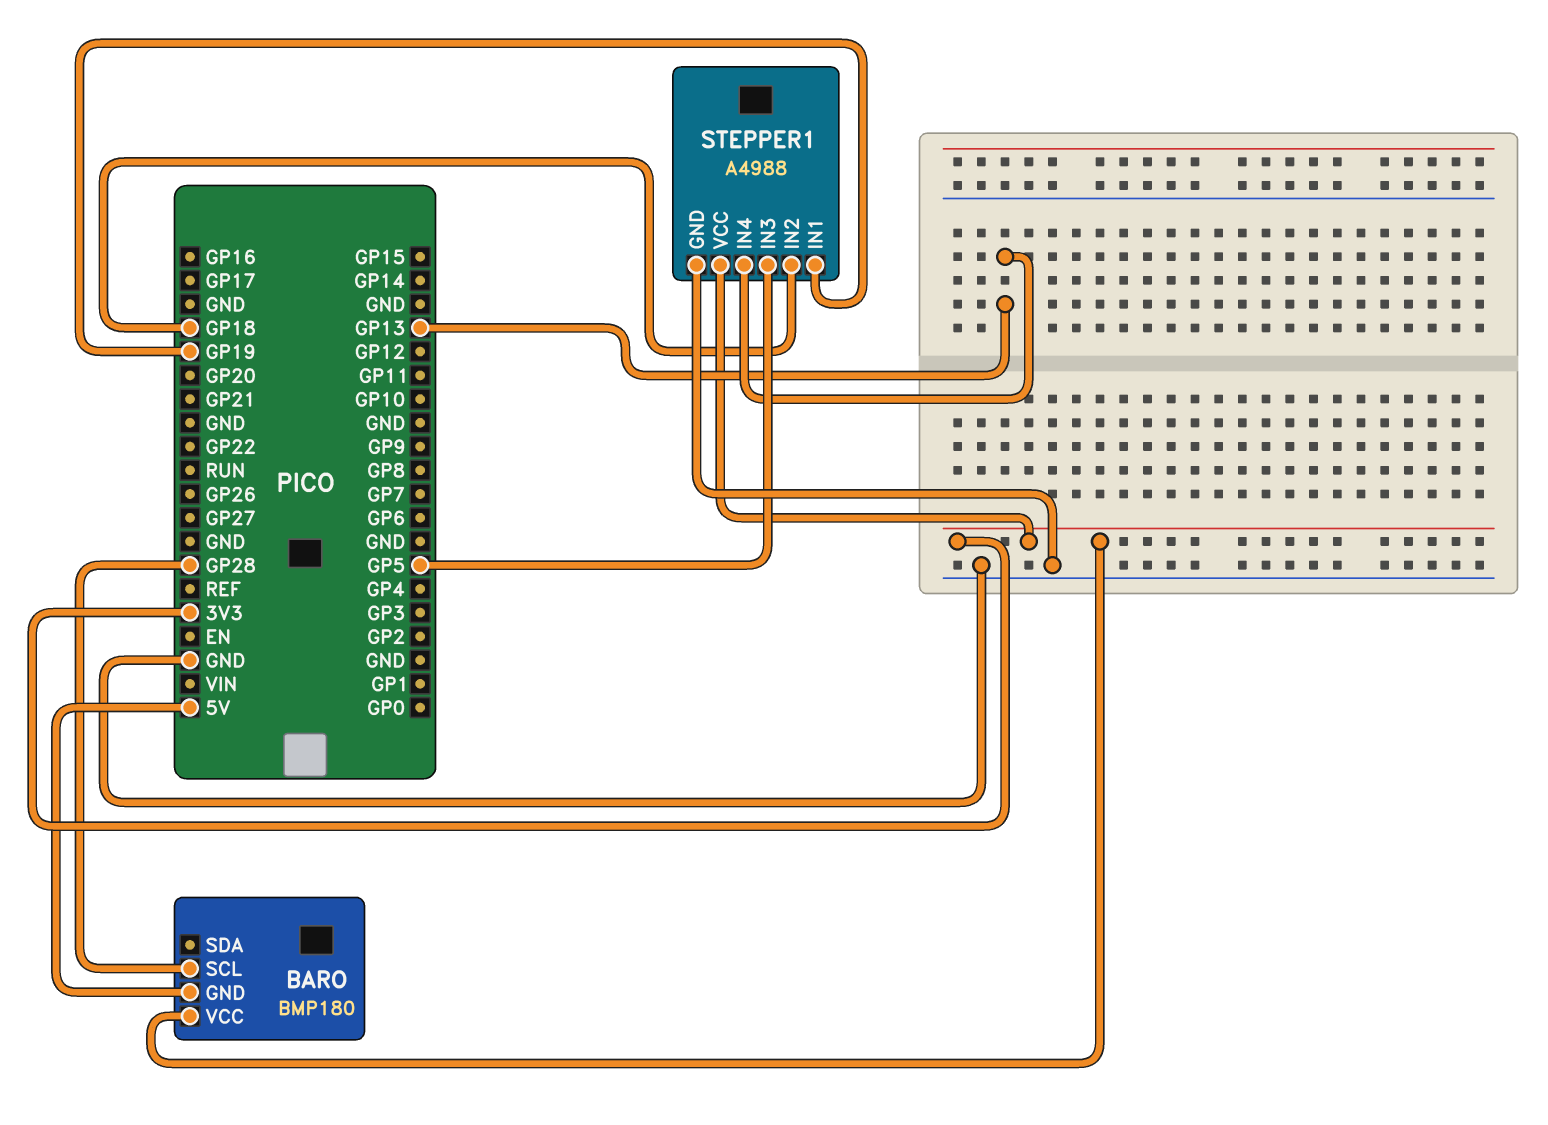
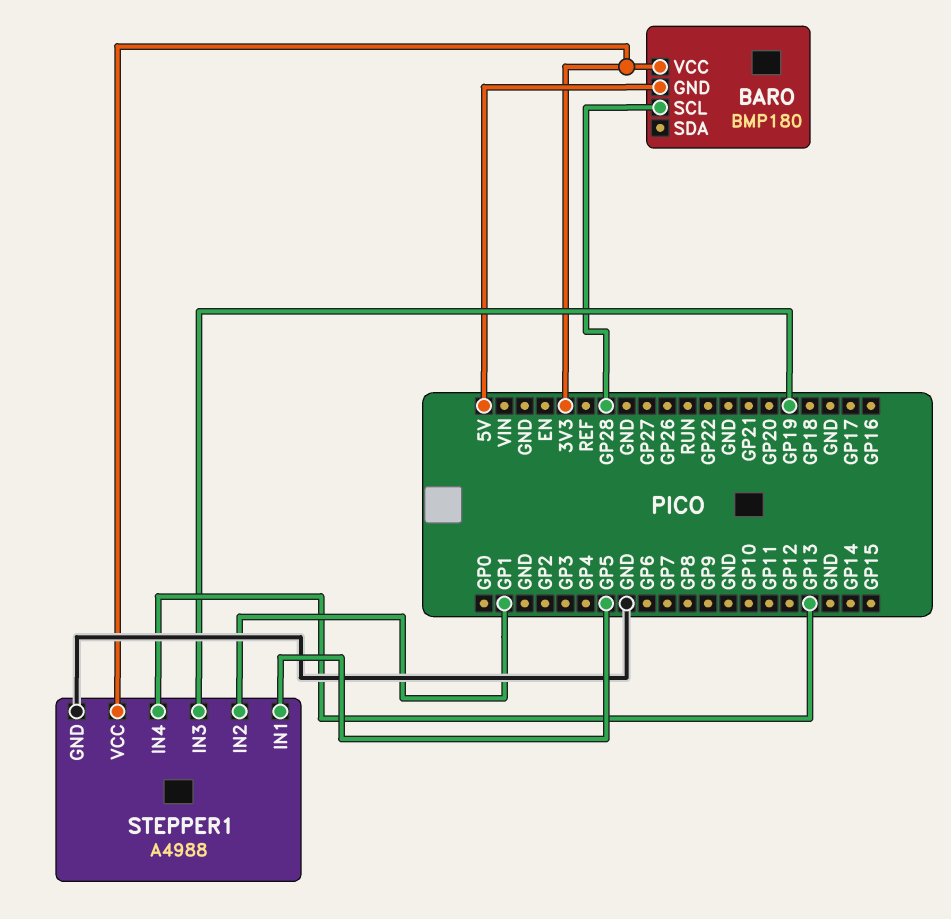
STEPPER1 pin IN1: GP19 -> GP5
STEPPER1 pin IN2: GP18 -> GP1
STEPPER1 pin IN3: GP5 -> GP19

